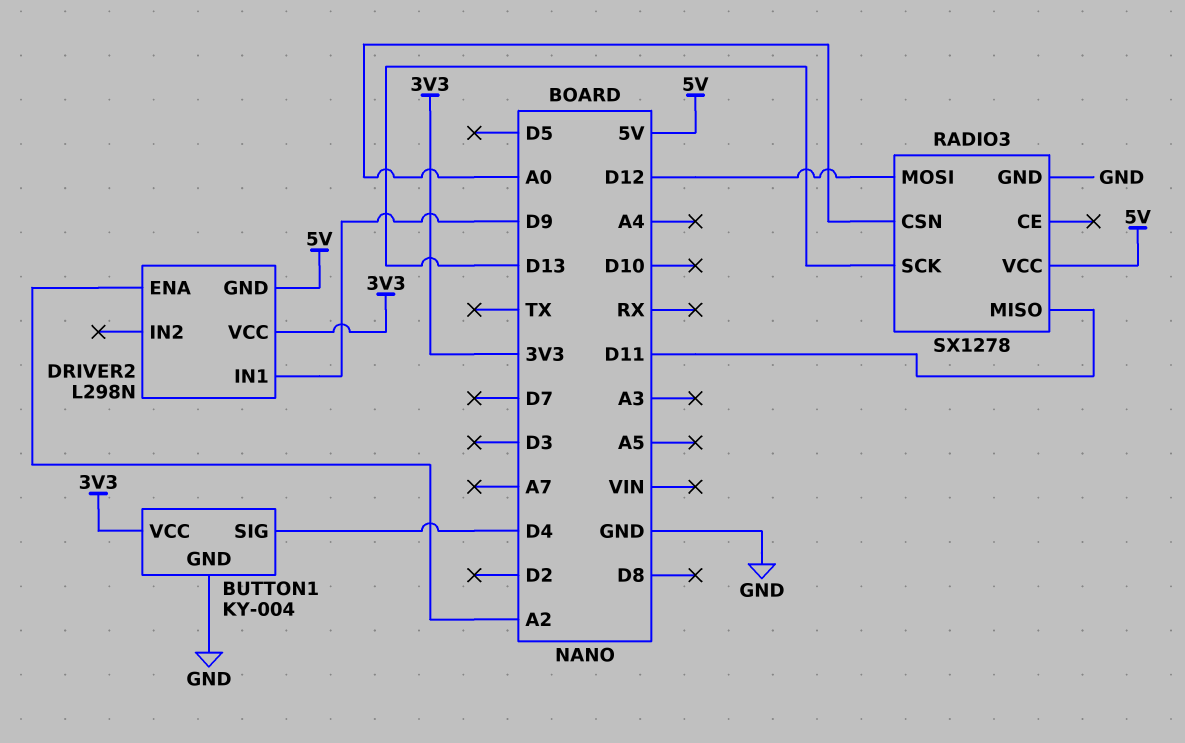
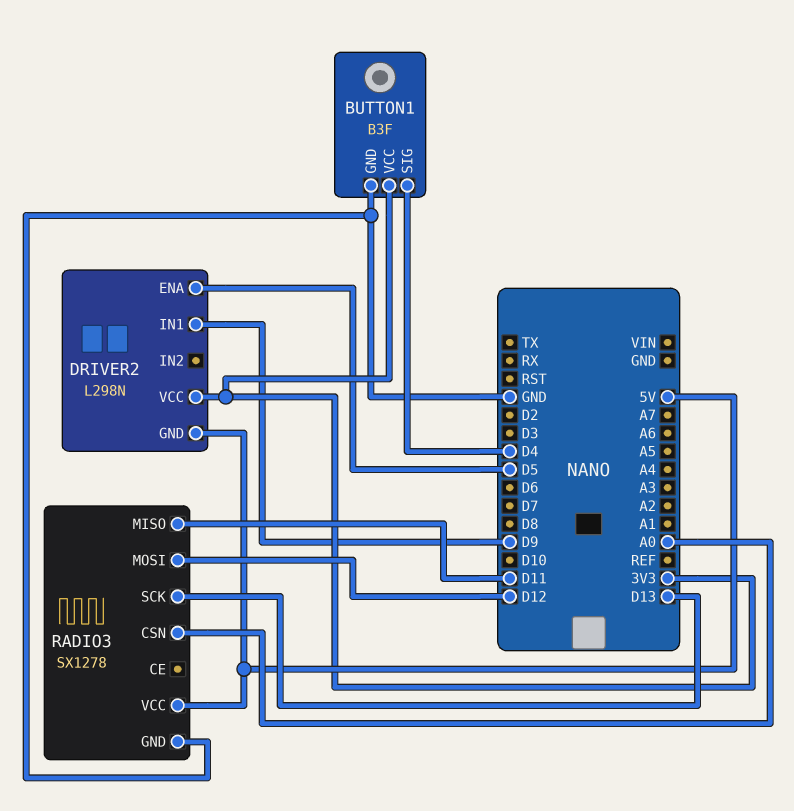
BUTTON1: KY-004 -> B3F
DRIVER2 pin ENA: A2 -> D5

